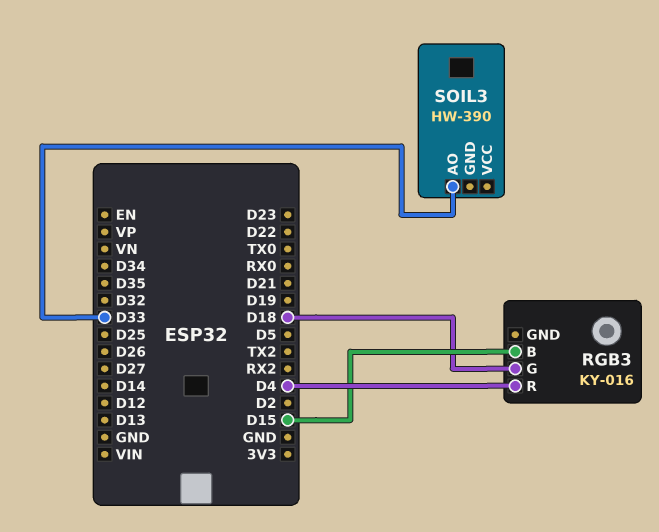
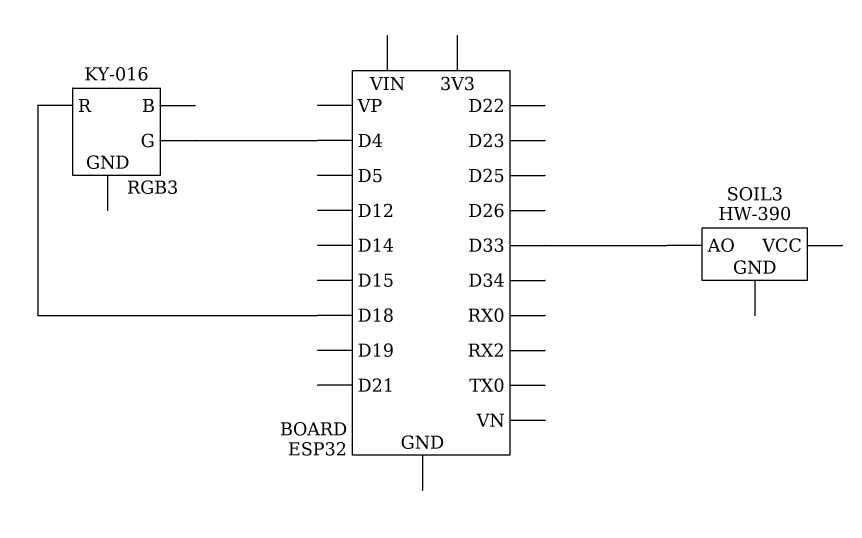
RGB3 pin B: D15 -> none
RGB3 pin G: D18 -> D4
RGB3 pin R: D4 -> D18

